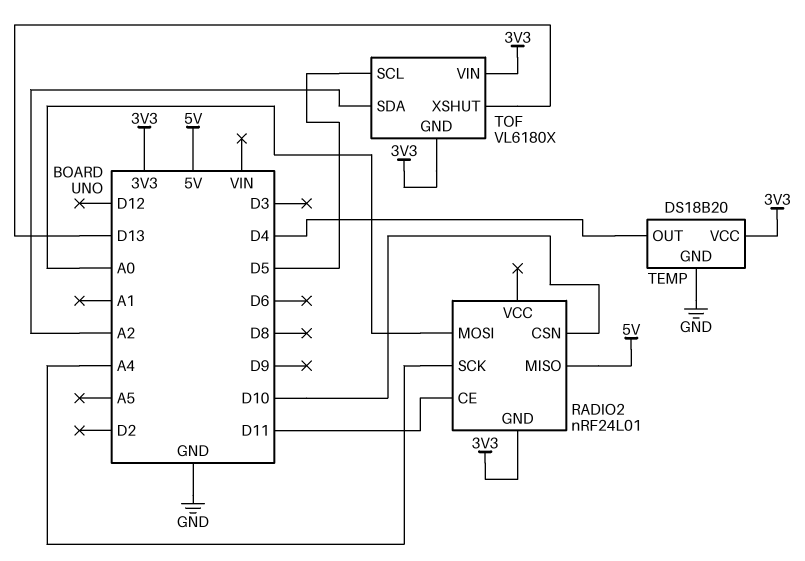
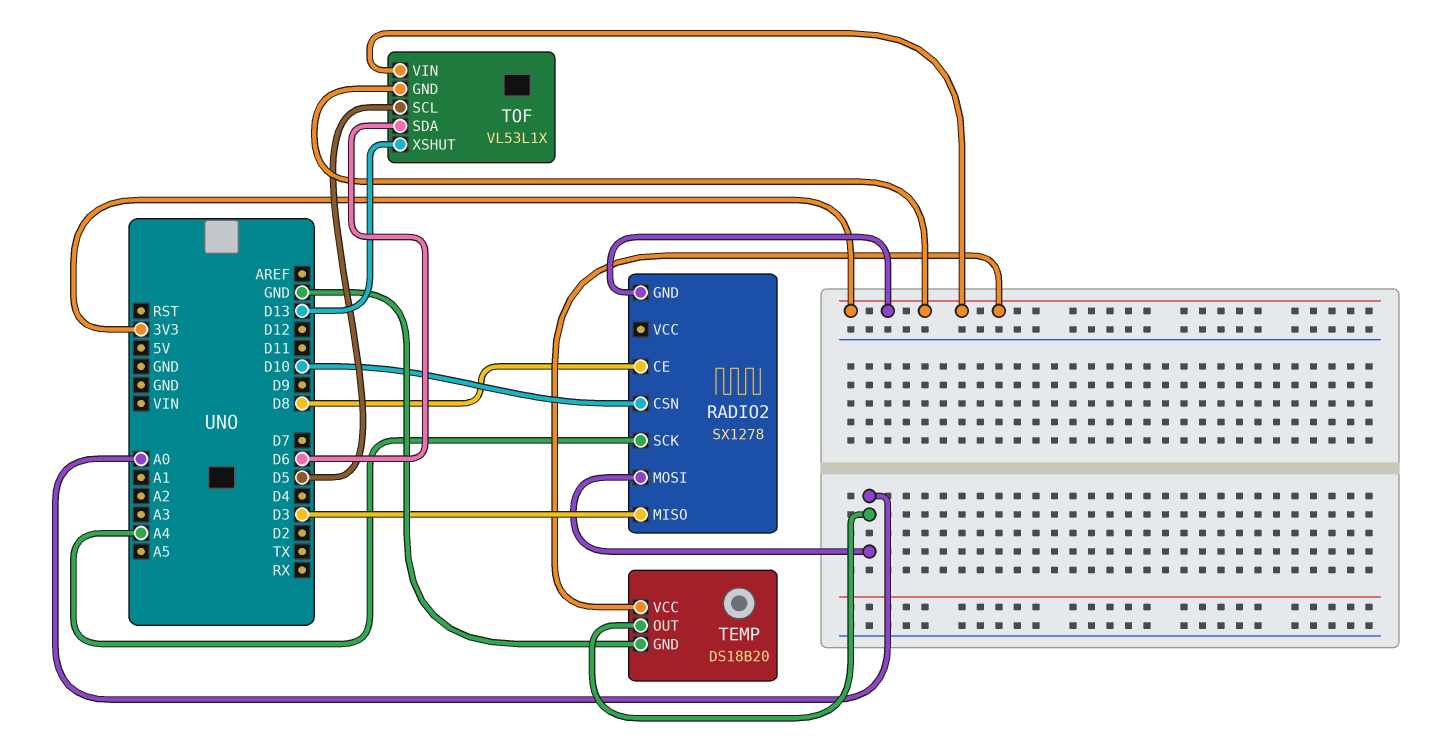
RADIO2: nRF24L01 -> SX1278
RADIO2 pin CE: D11 -> D8
RADIO2 pin MISO: 5V -> D3
TEMP pin OUT: D4 -> A0
TOF: VL6180X -> VL53L1X
TOF pin SDA: A2 -> D6

